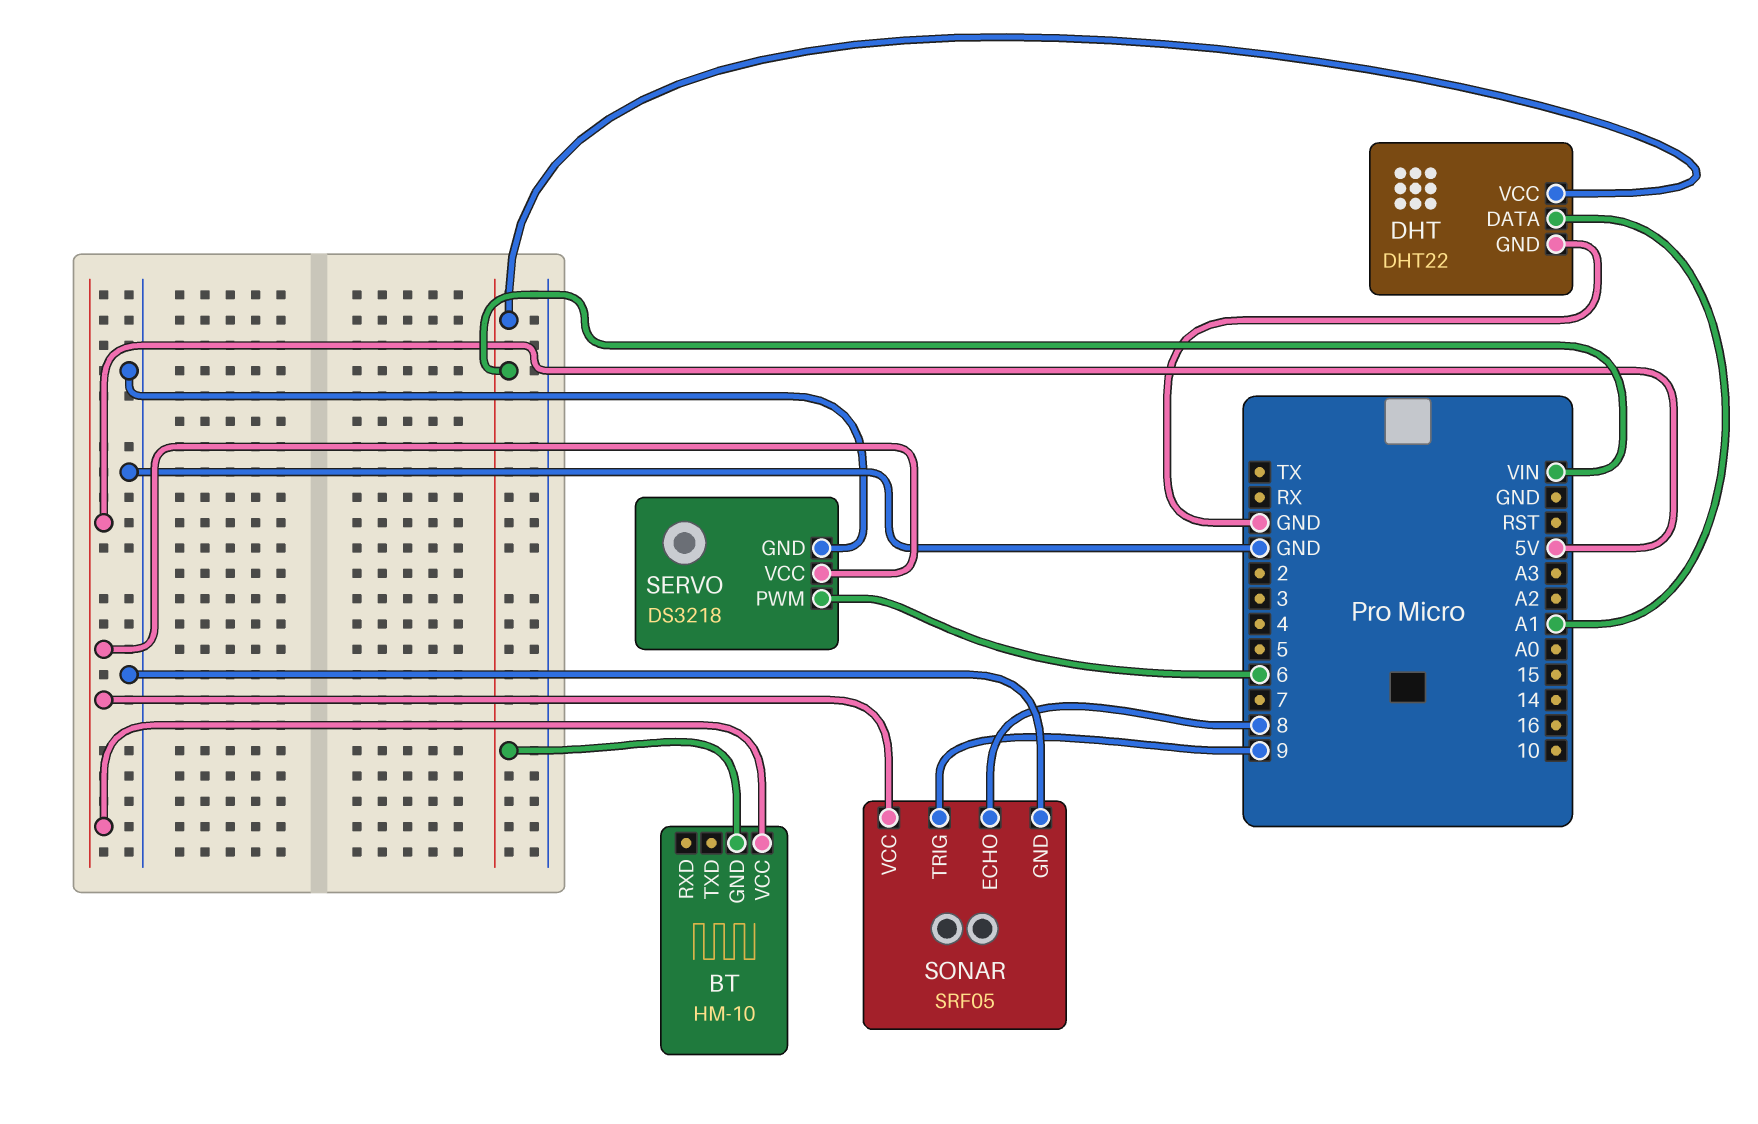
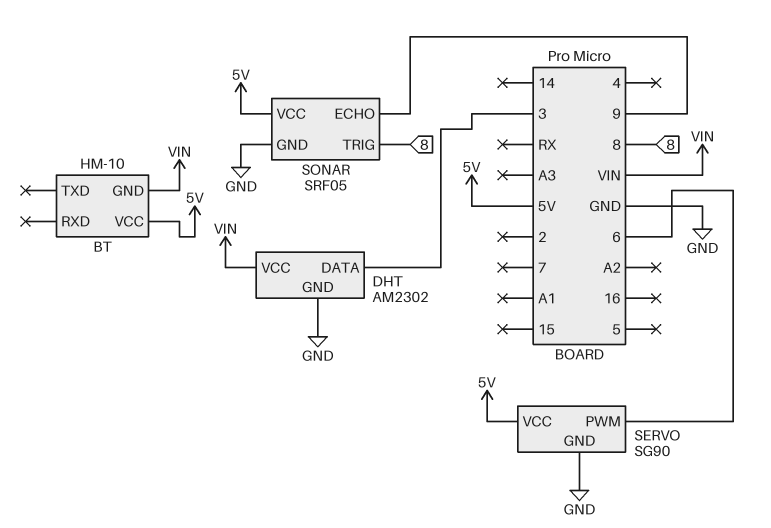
DHT: DHT22 -> AM2302
DHT pin DATA: A1 -> 3
SERVO: DS3218 -> SG90
SONAR pin ECHO: 8 -> 9
SONAR pin TRIG: 9 -> 8

